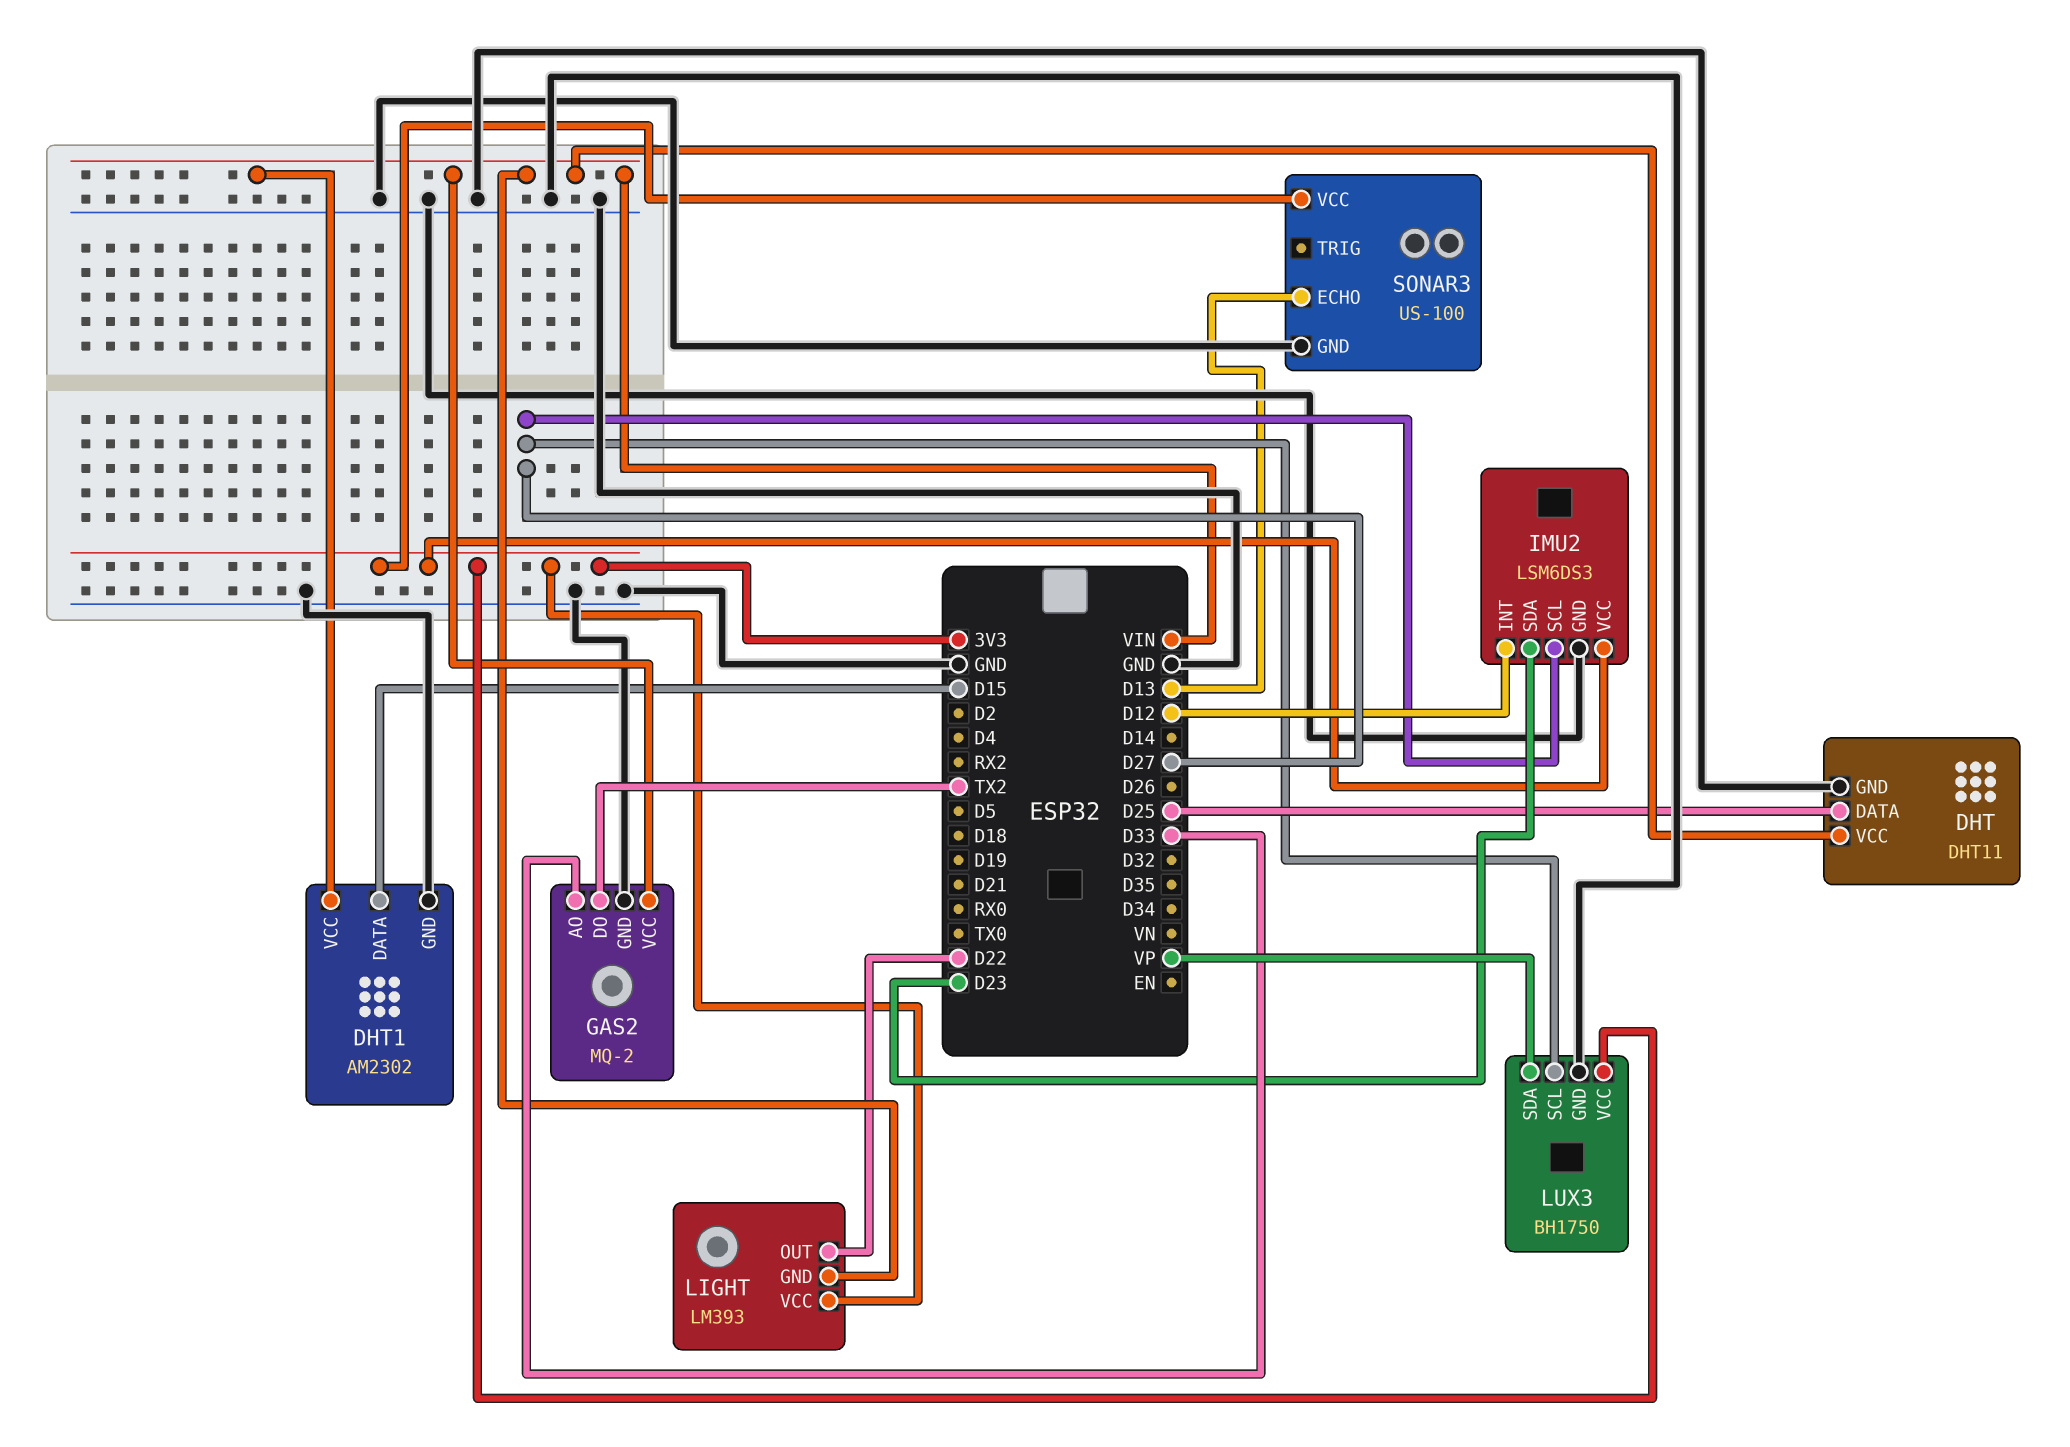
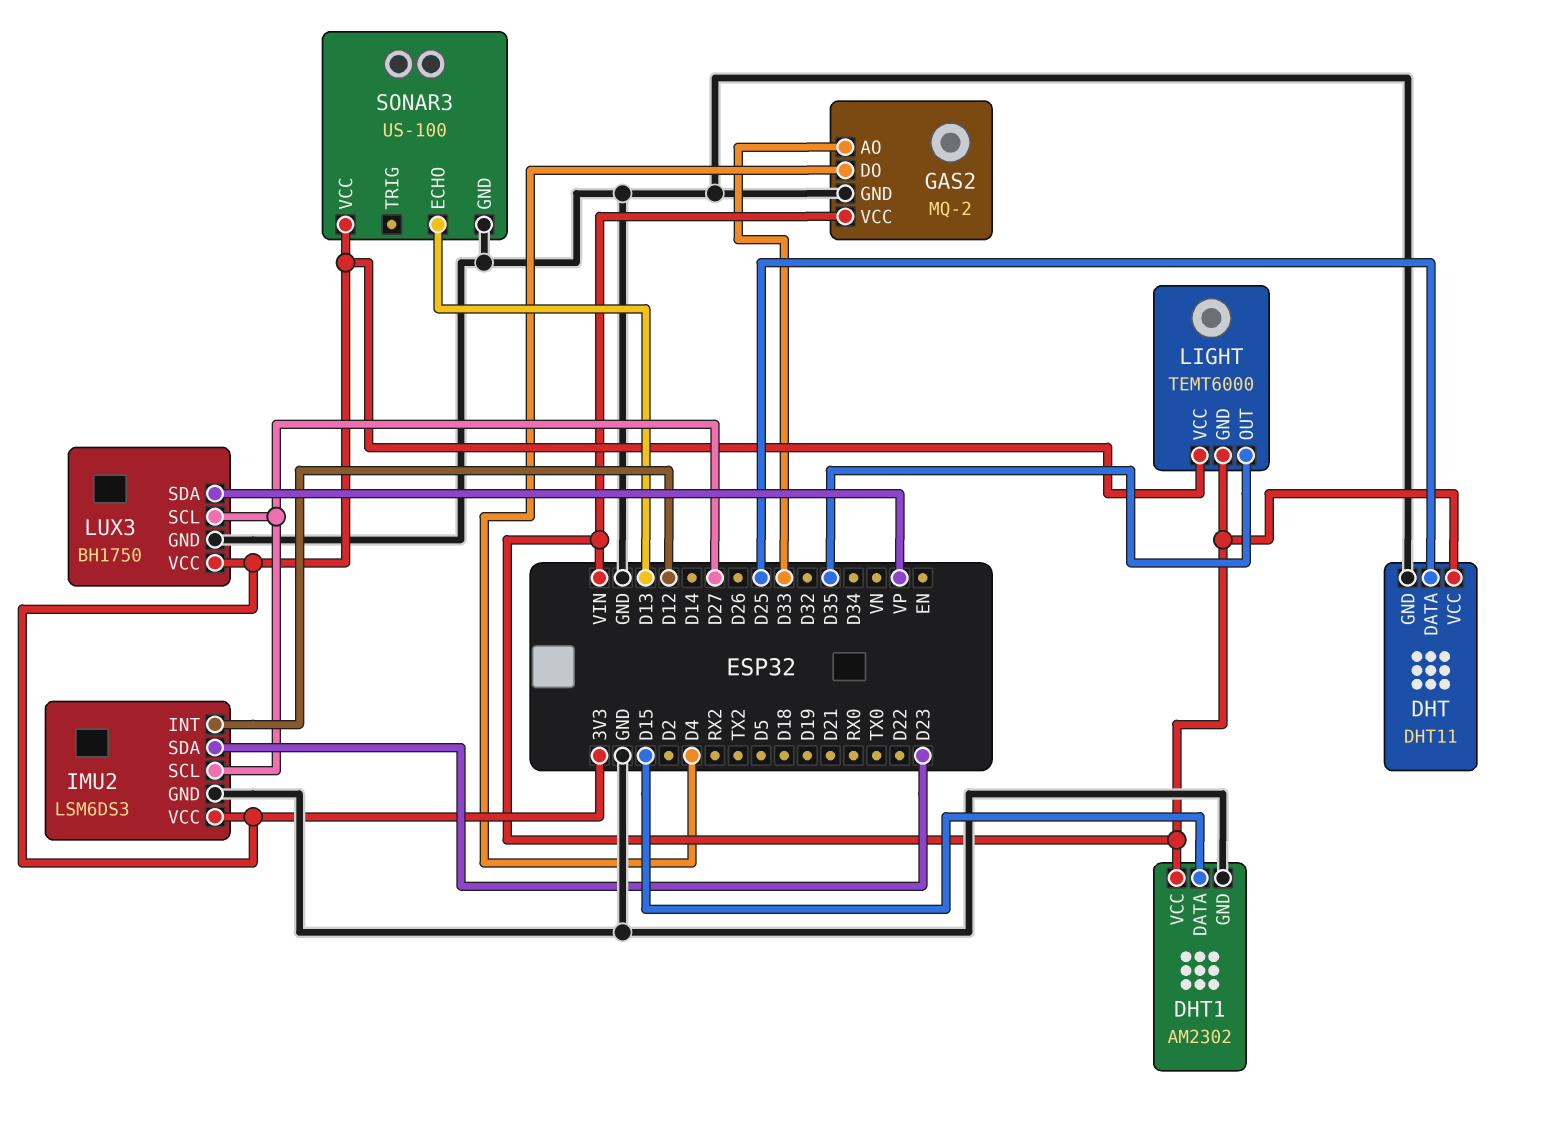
GAS2 pin DO: TX2 -> D4
LIGHT: LM393 -> TEMT6000
LIGHT pin OUT: D22 -> D35

